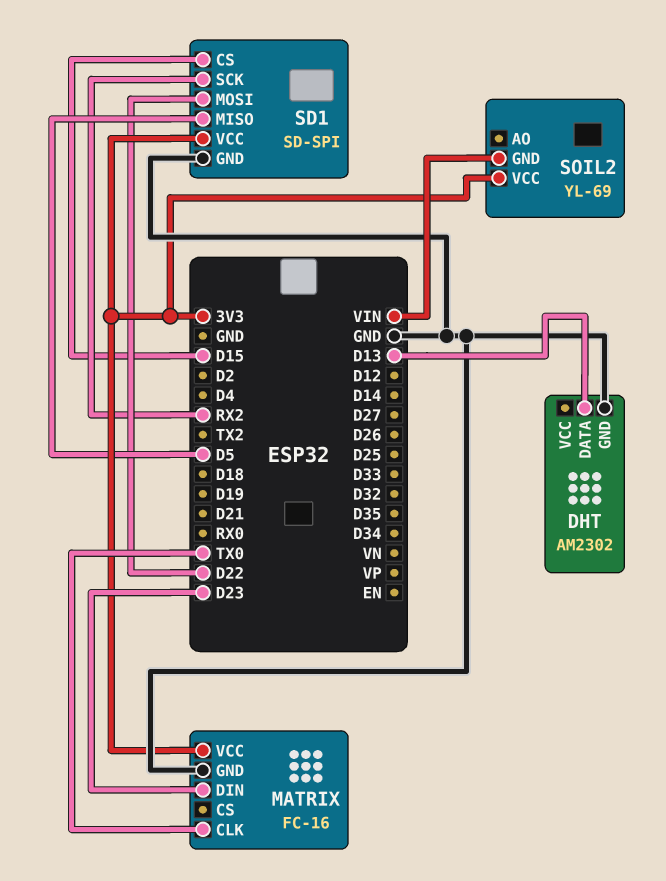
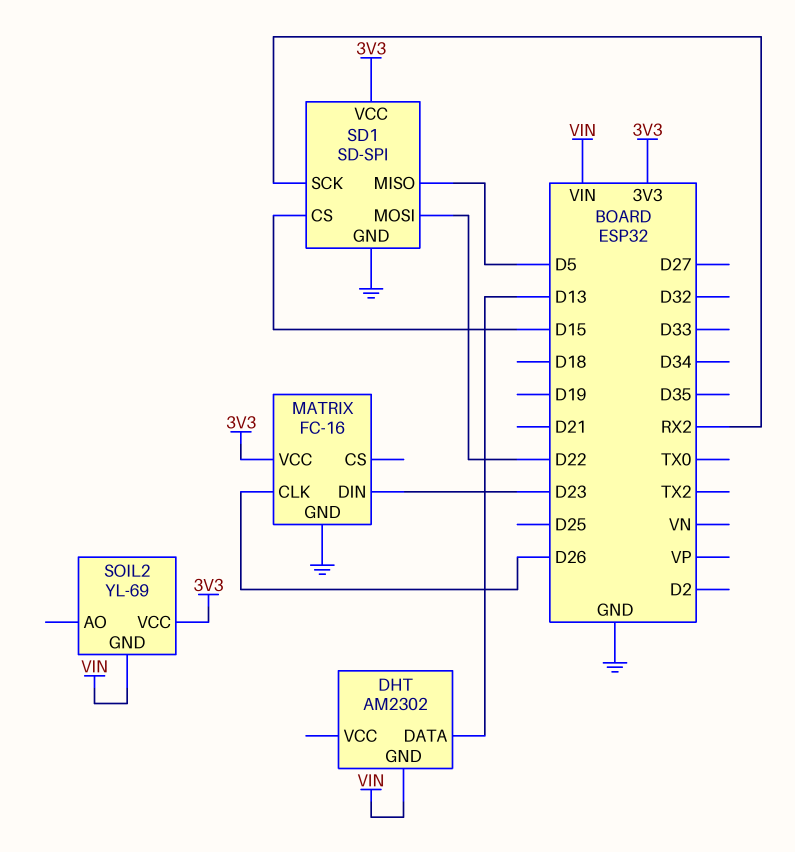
DHT pin GND: GND -> VIN
MATRIX pin CLK: TX0 -> D26

